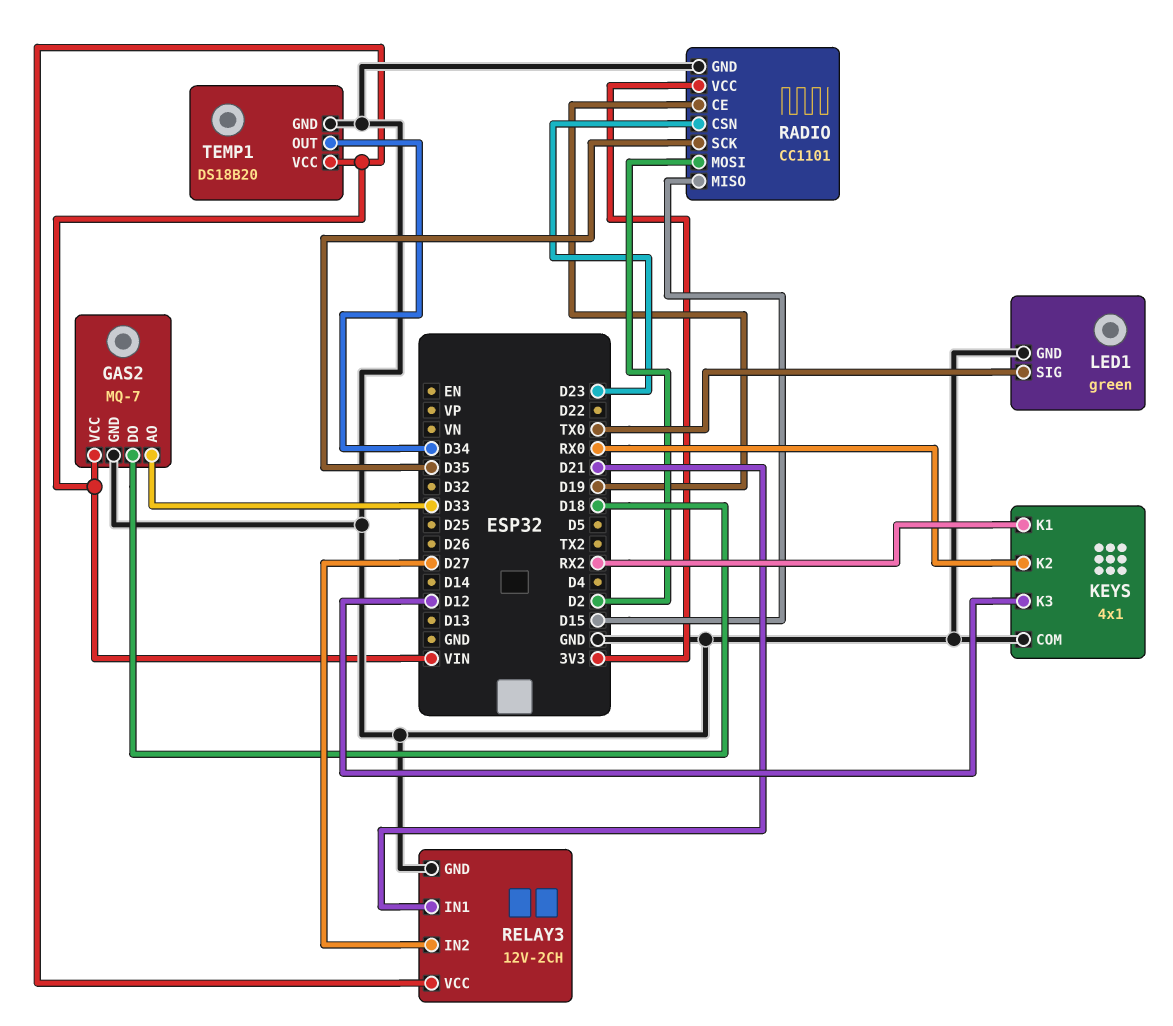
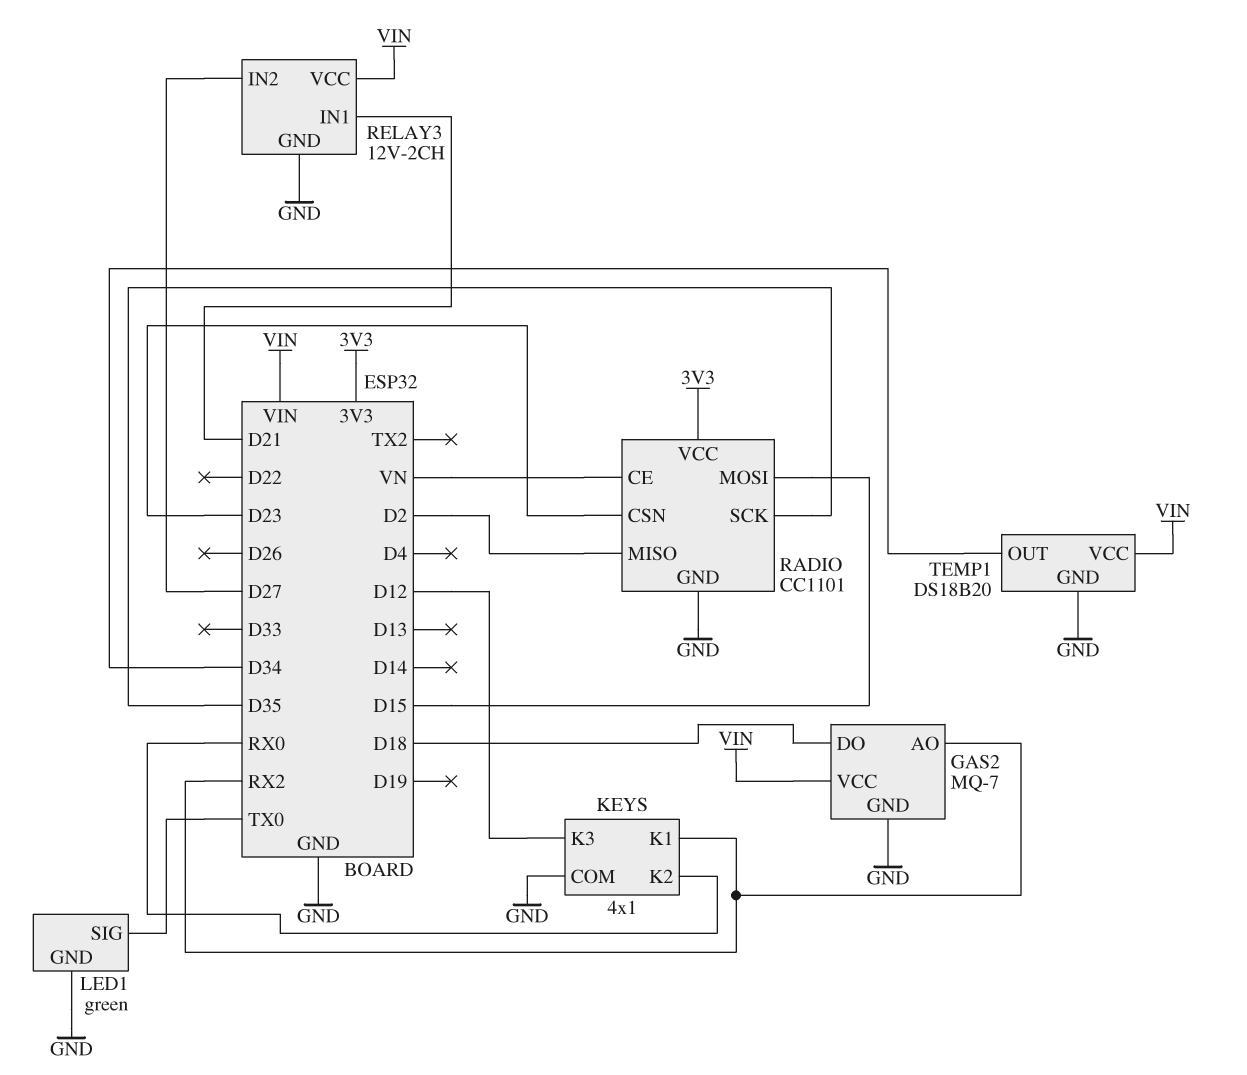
GAS2 pin AO: D33 -> RX2
RADIO pin CE: D19 -> VN
RADIO pin MISO: D15 -> D2
RADIO pin MOSI: D2 -> D15

